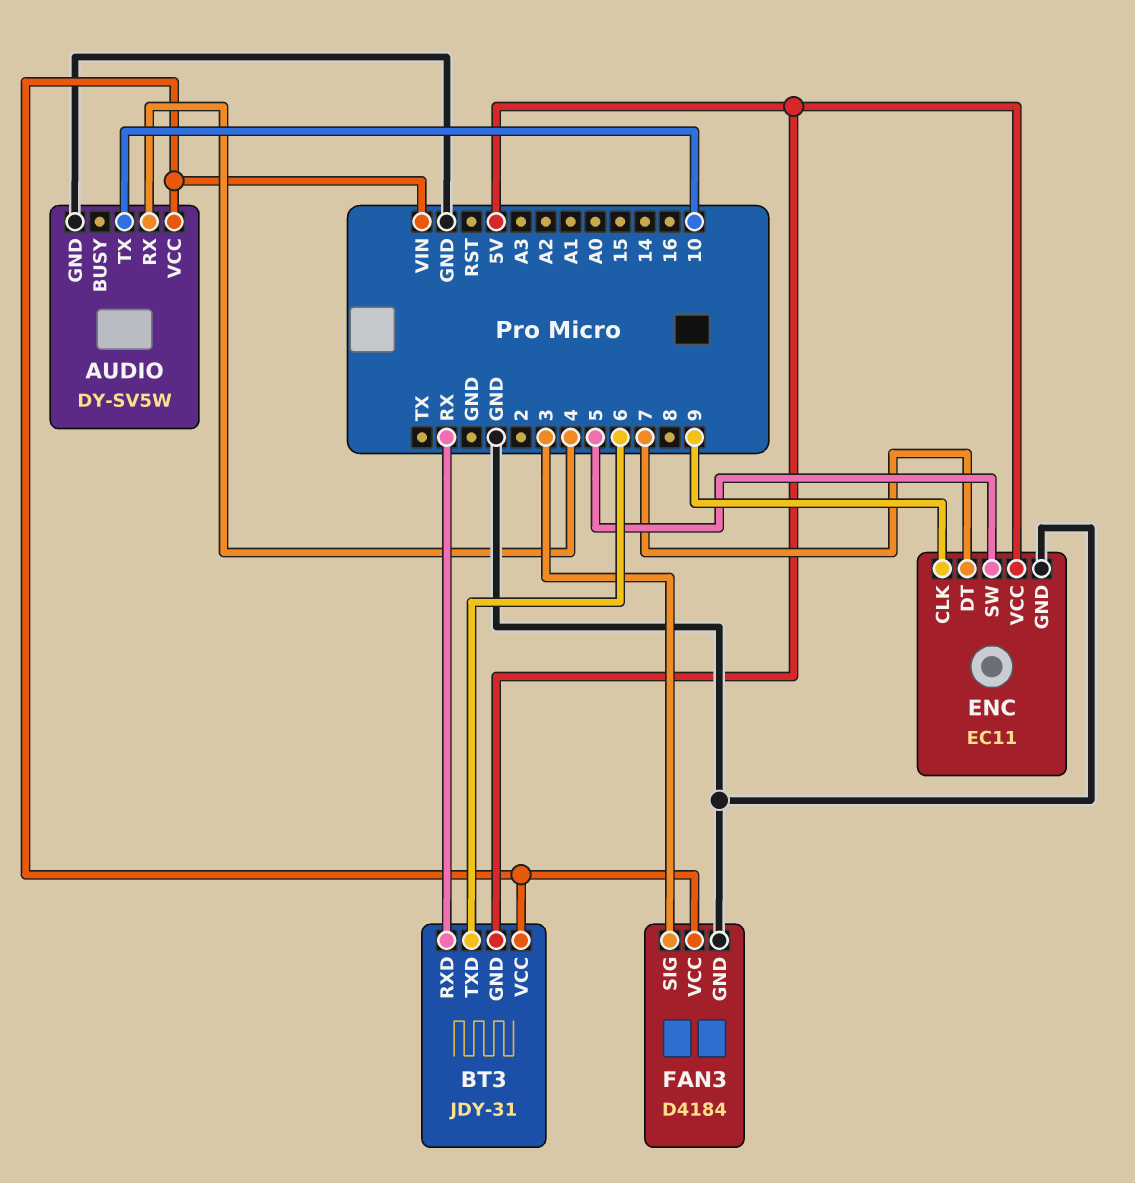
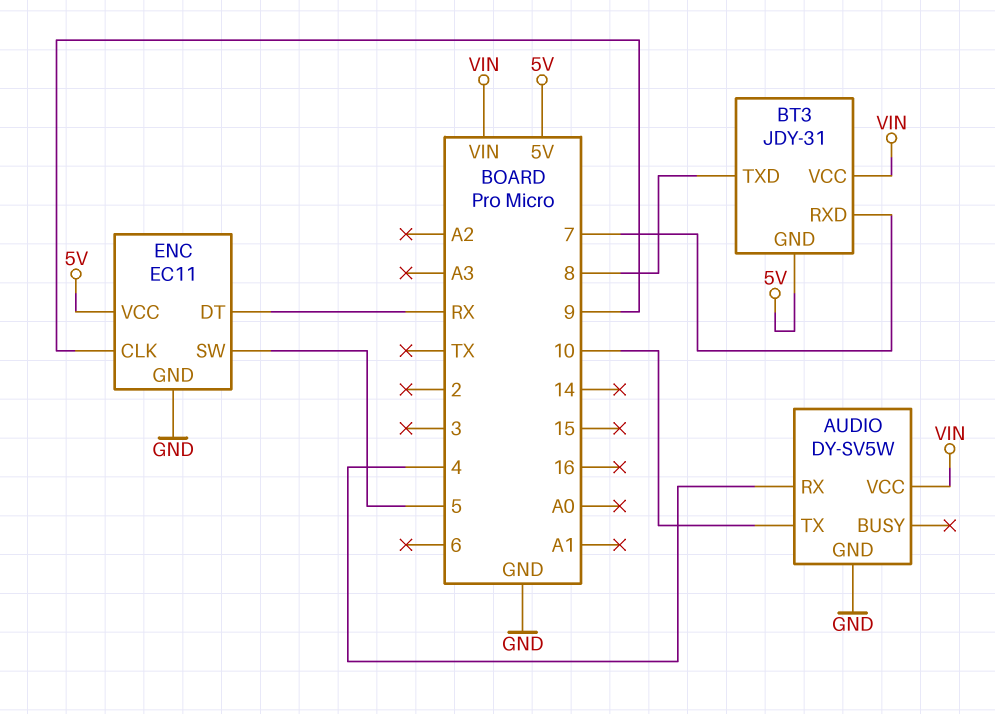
BT3 pin RXD: RX -> 7
BT3 pin TXD: 6 -> 8
ENC pin DT: 7 -> RX
FAN3: D4184 -> none
FAN3 pin GND: GND -> none
FAN3 pin SIG: 3 -> none
FAN3 pin VCC: VIN -> none

